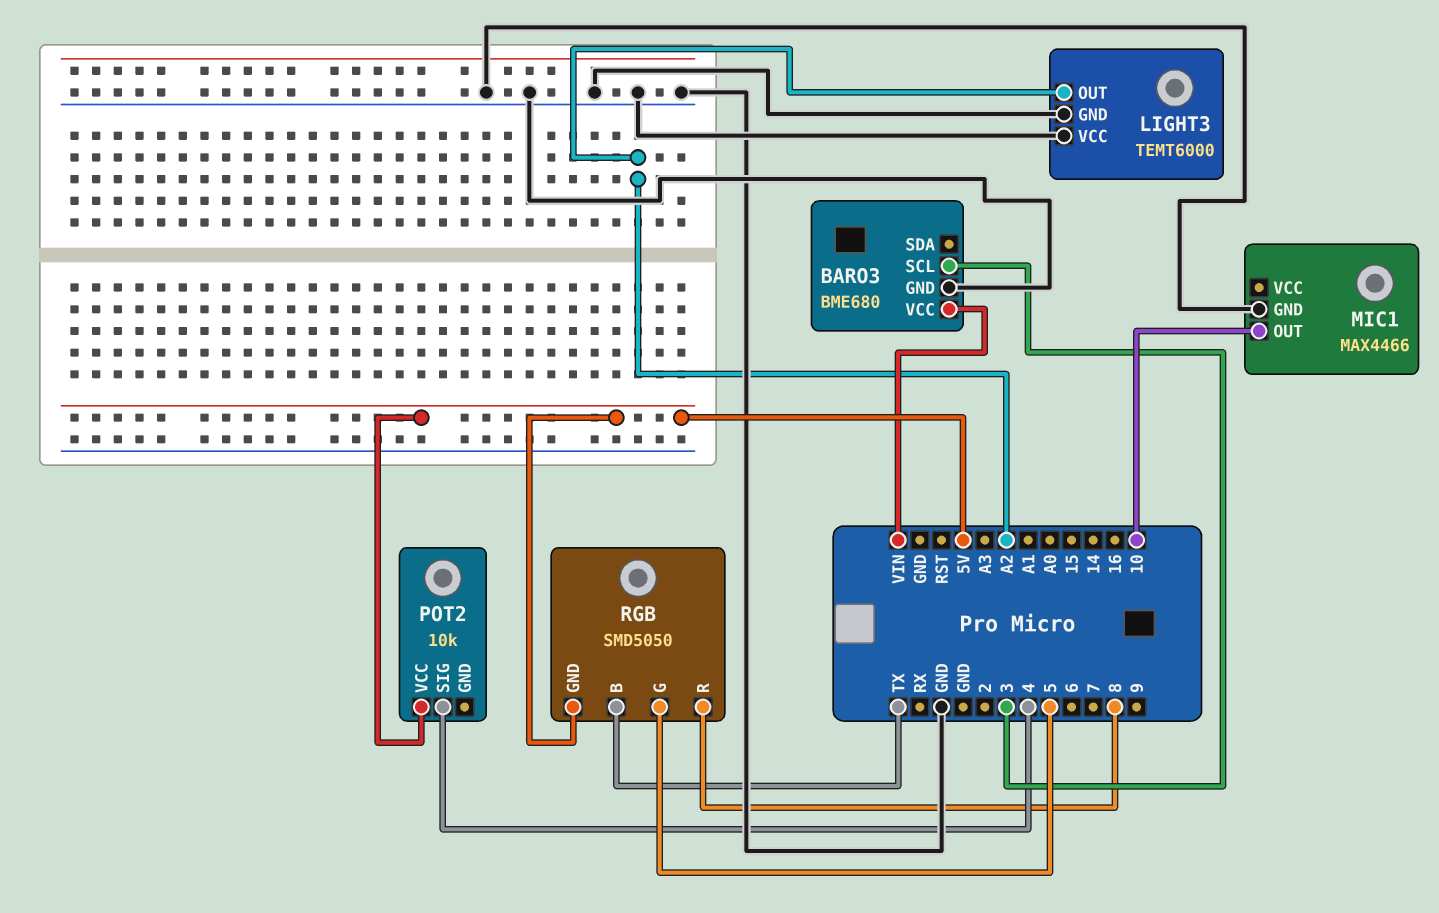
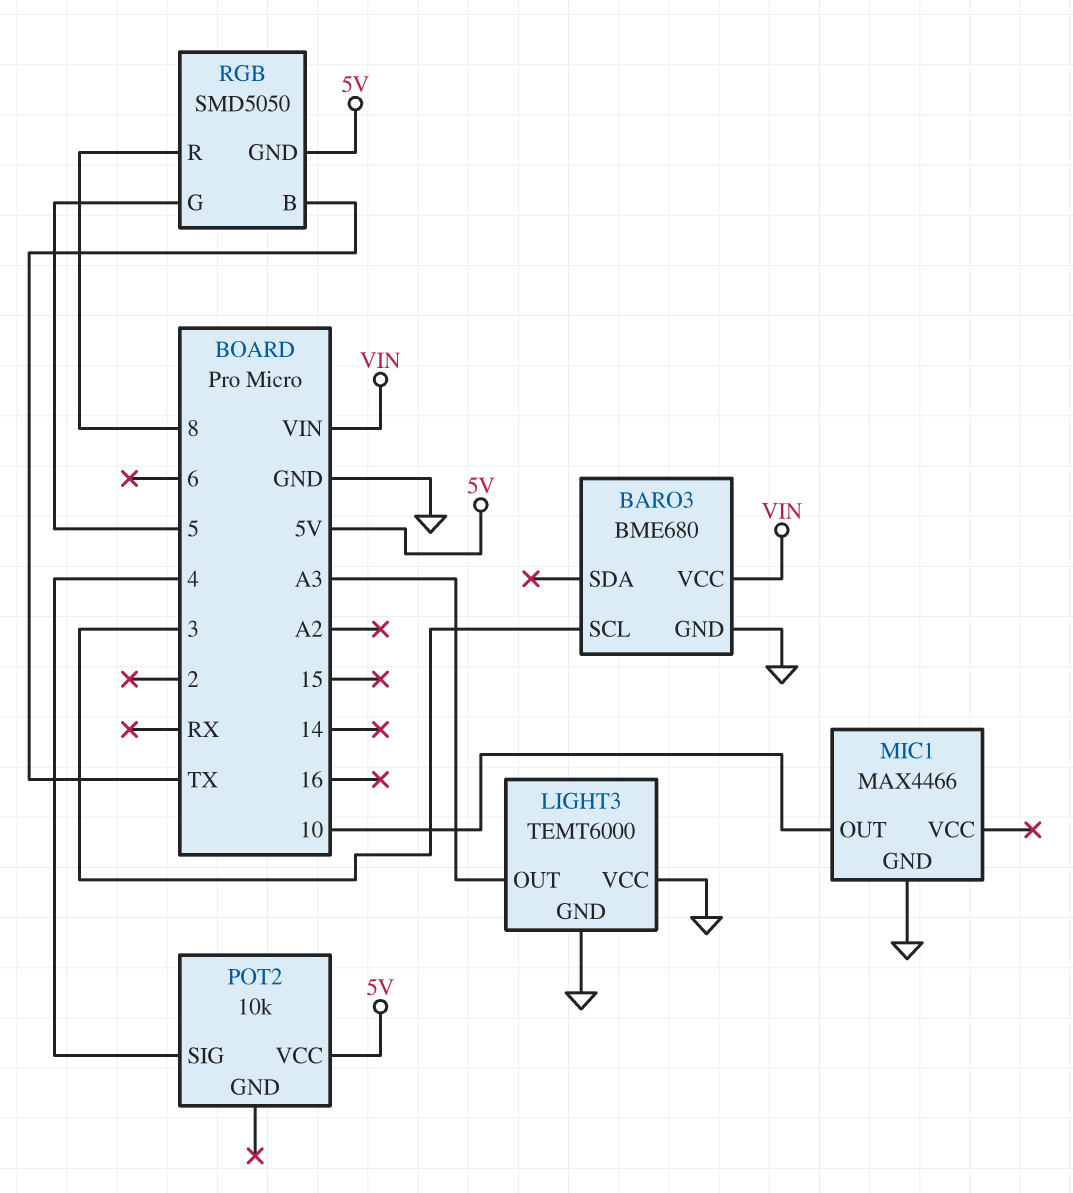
LIGHT3 pin OUT: A2 -> A3

